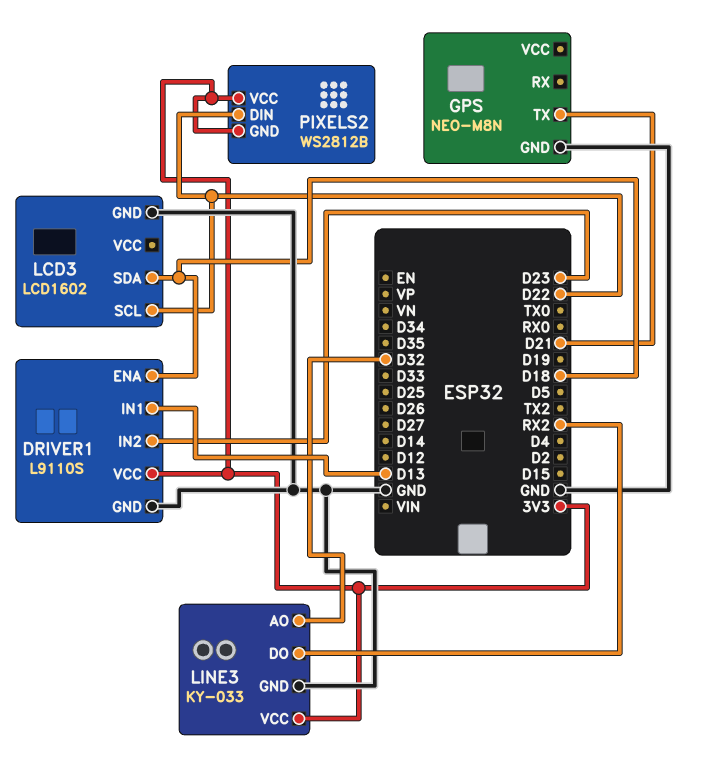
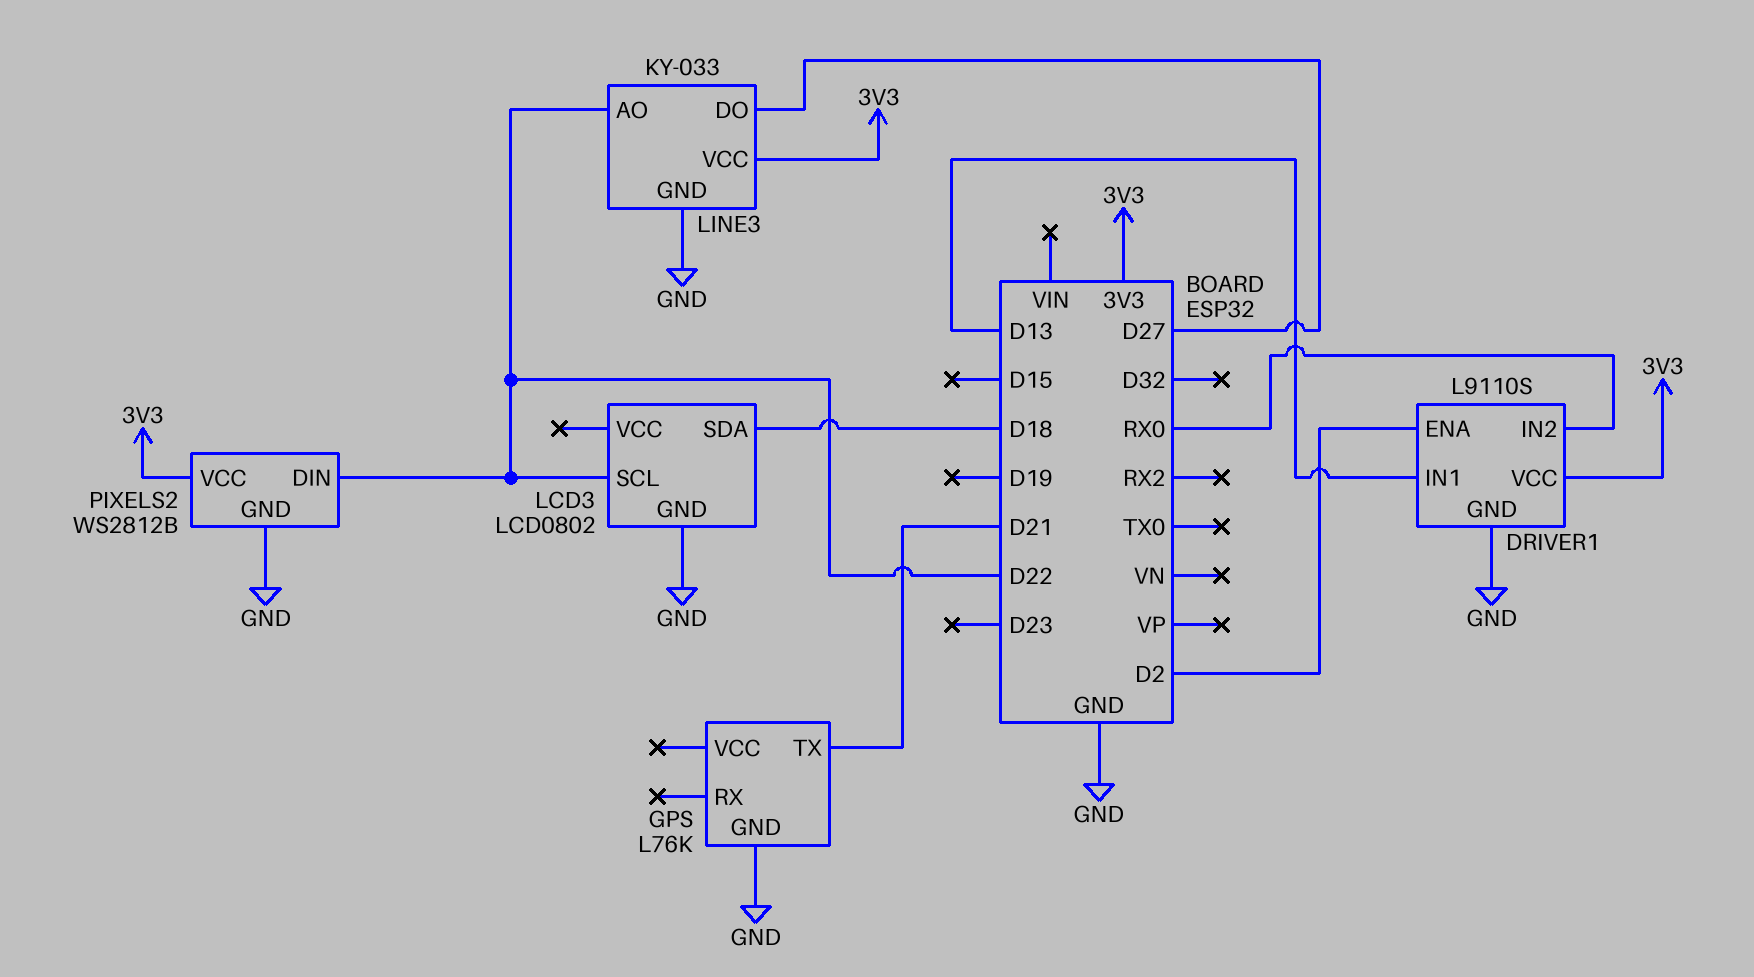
DRIVER1 pin ENA: D18 -> D2
DRIVER1 pin IN2: D23 -> RX0
GPS: NEO-M8N -> L76K
LCD3: LCD1602 -> LCD0802
LINE3 pin AO: D32 -> D22
LINE3 pin DO: RX2 -> D27
PIXELS2 pin GND: 3V3 -> GND

